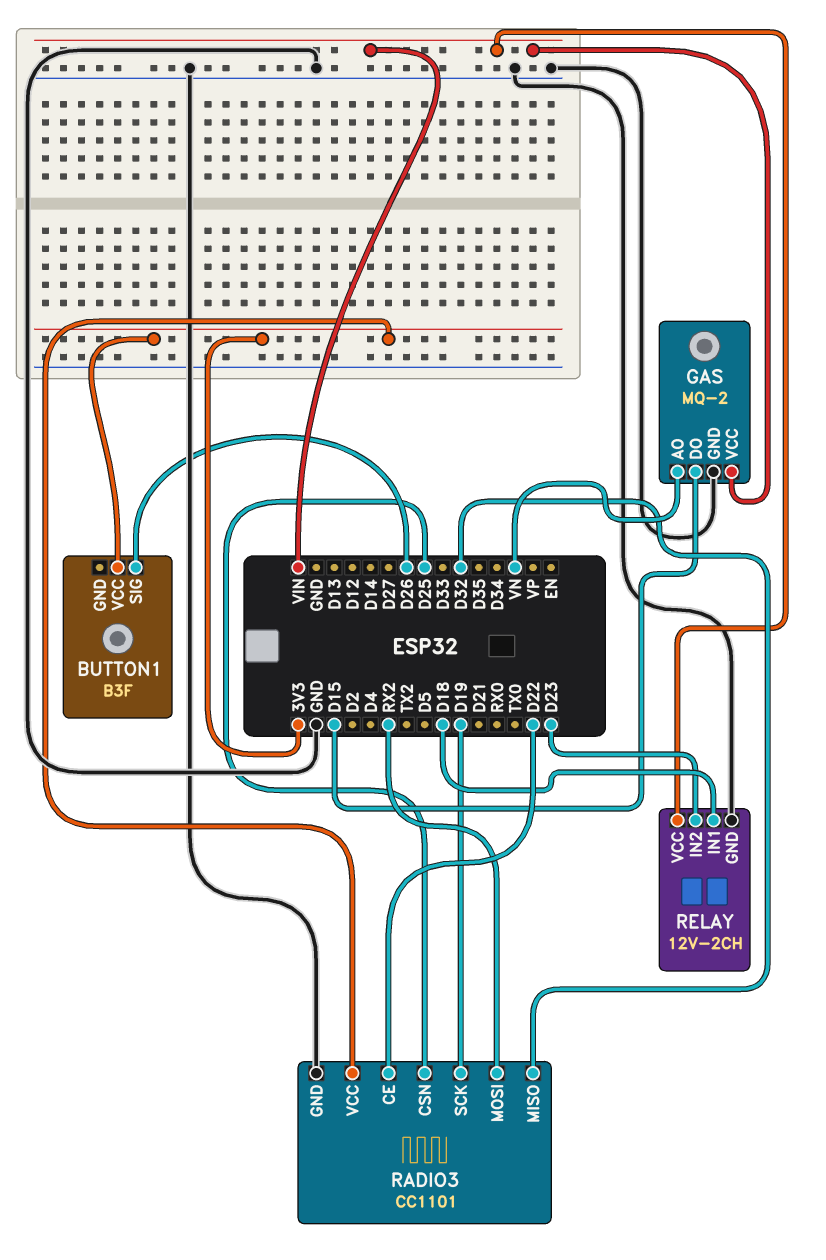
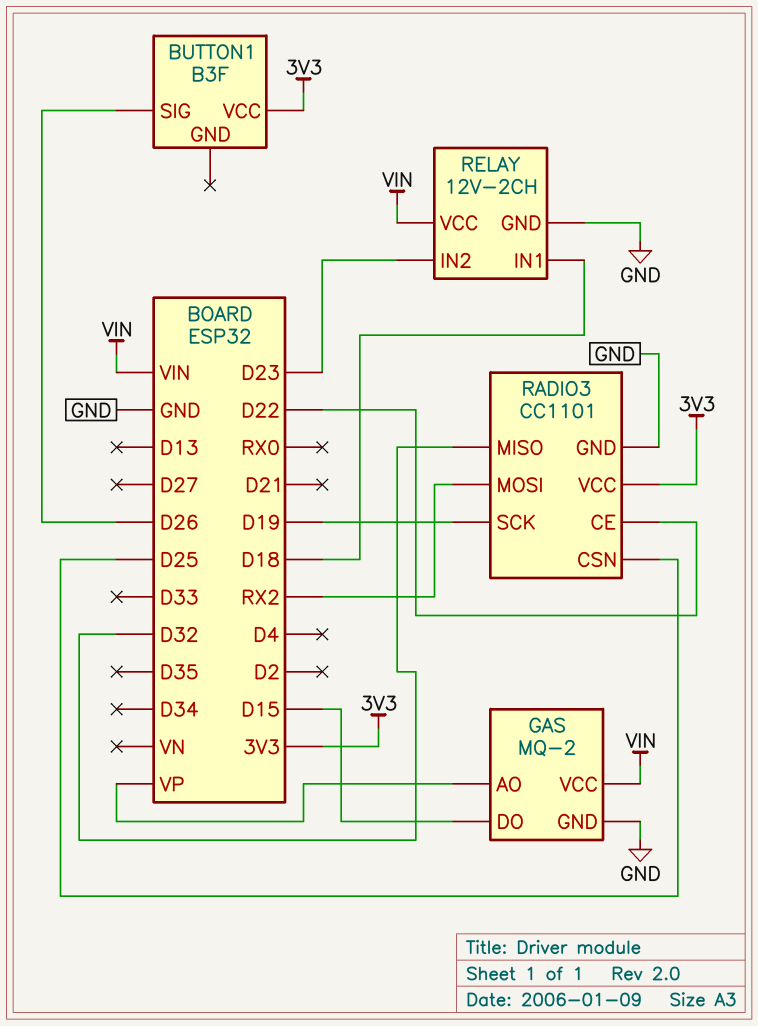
GAS pin AO: VN -> VP

